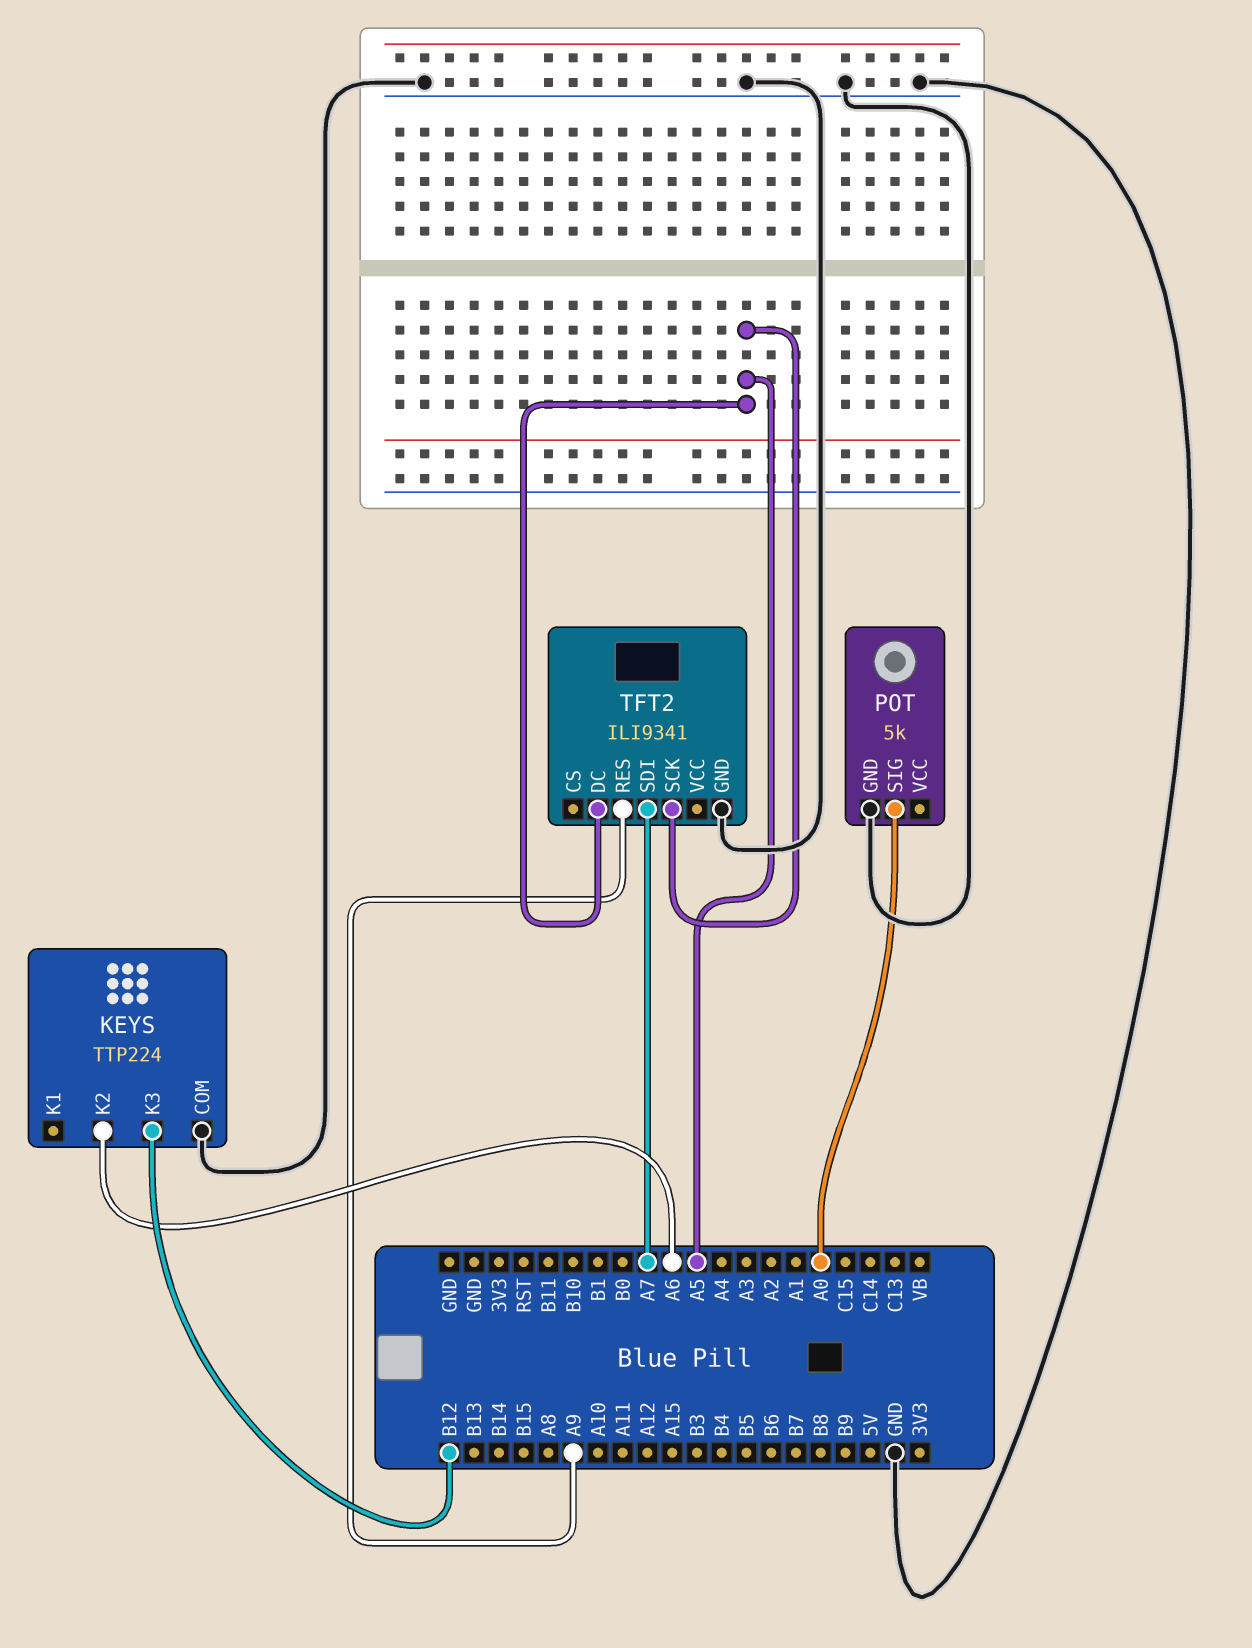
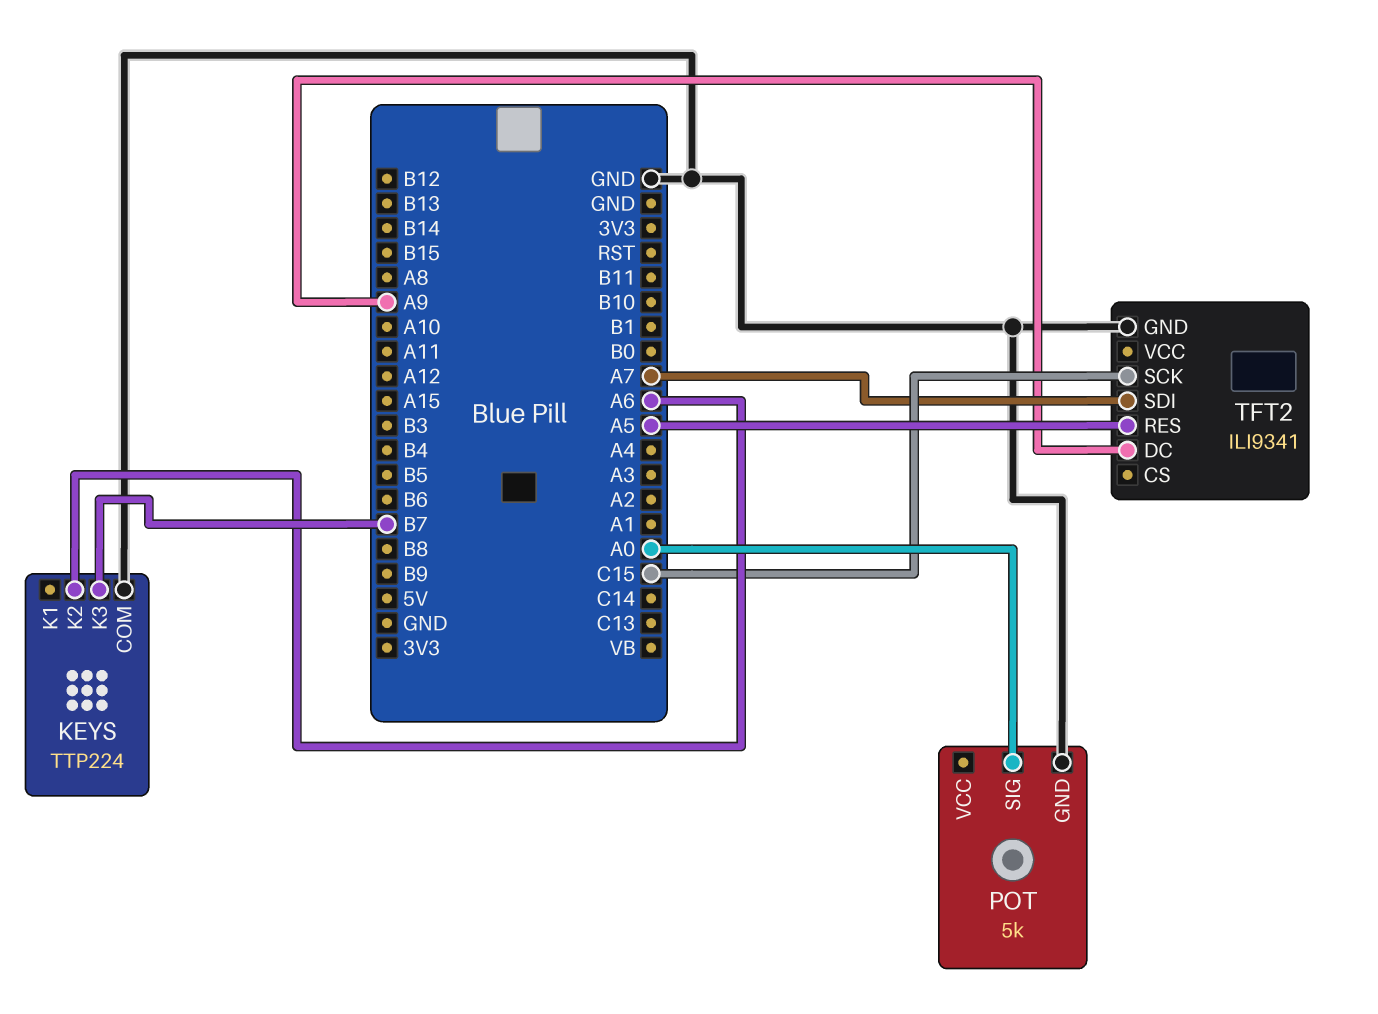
KEYS pin K3: B12 -> B7
TFT2 pin DC: A5 -> A9
TFT2 pin RES: A9 -> A5
TFT2 pin SCK: A5 -> C15

